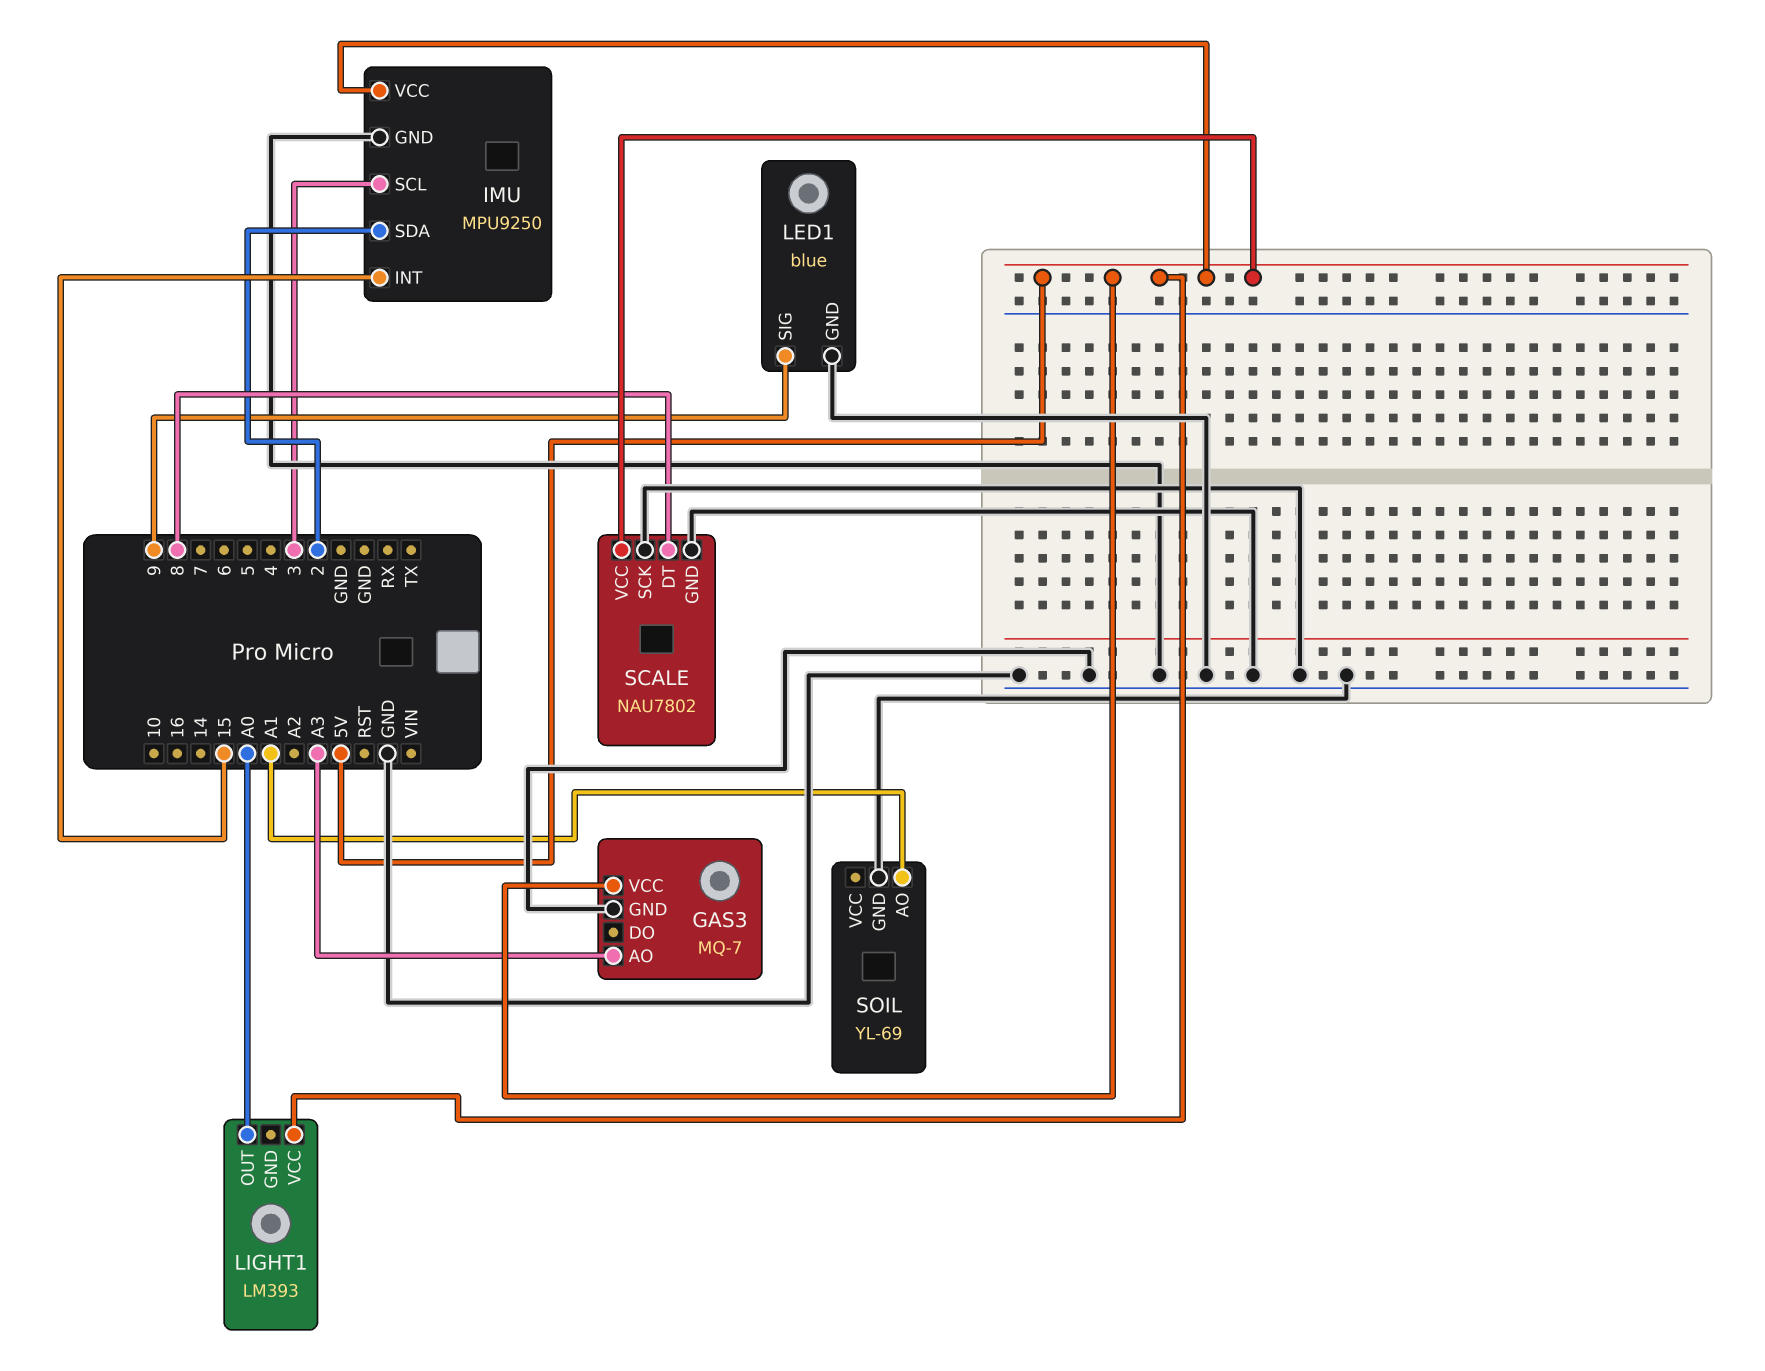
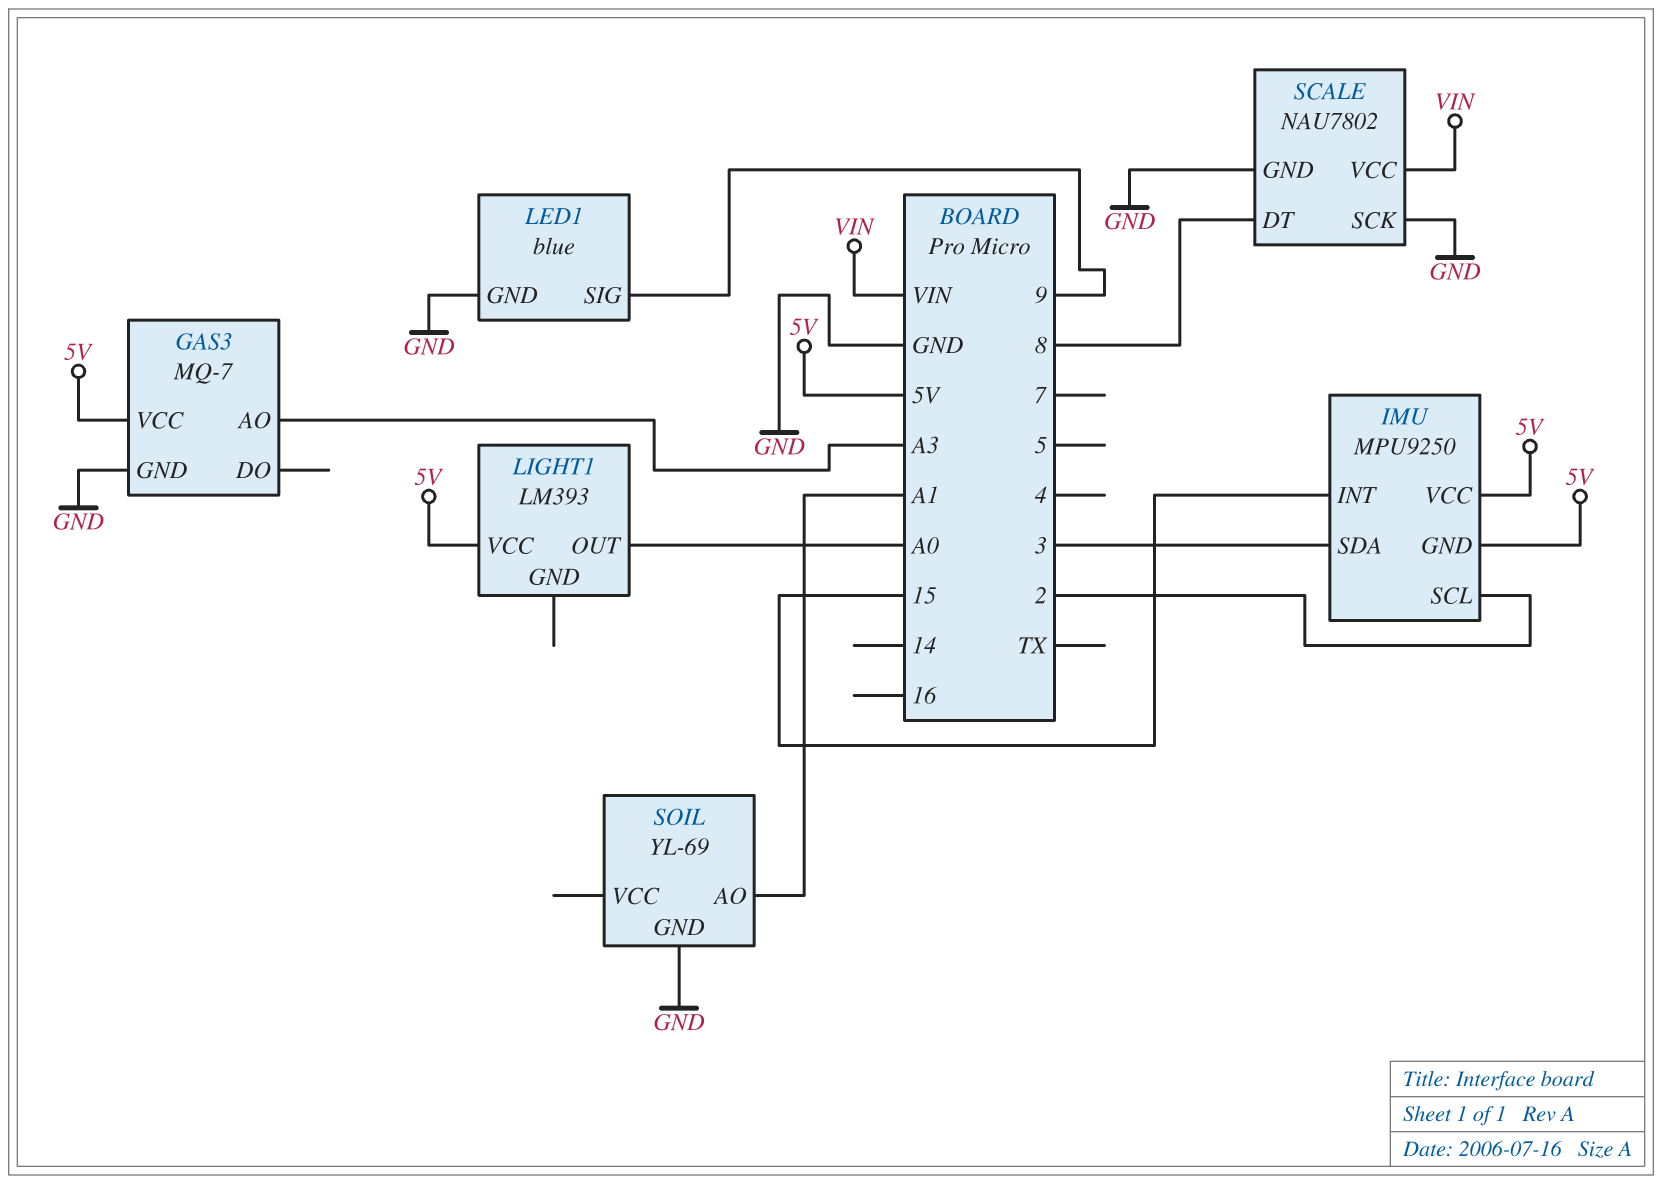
IMU pin GND: GND -> 5V
IMU pin SCL: 3 -> 2
IMU pin SDA: 2 -> 3
SCALE pin VCC: 5V -> VIN

